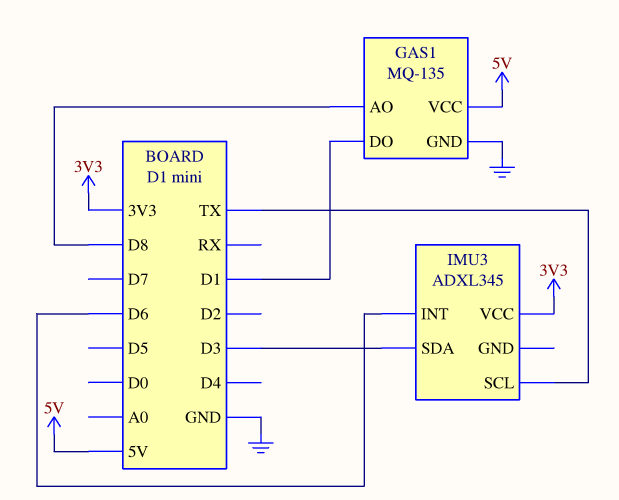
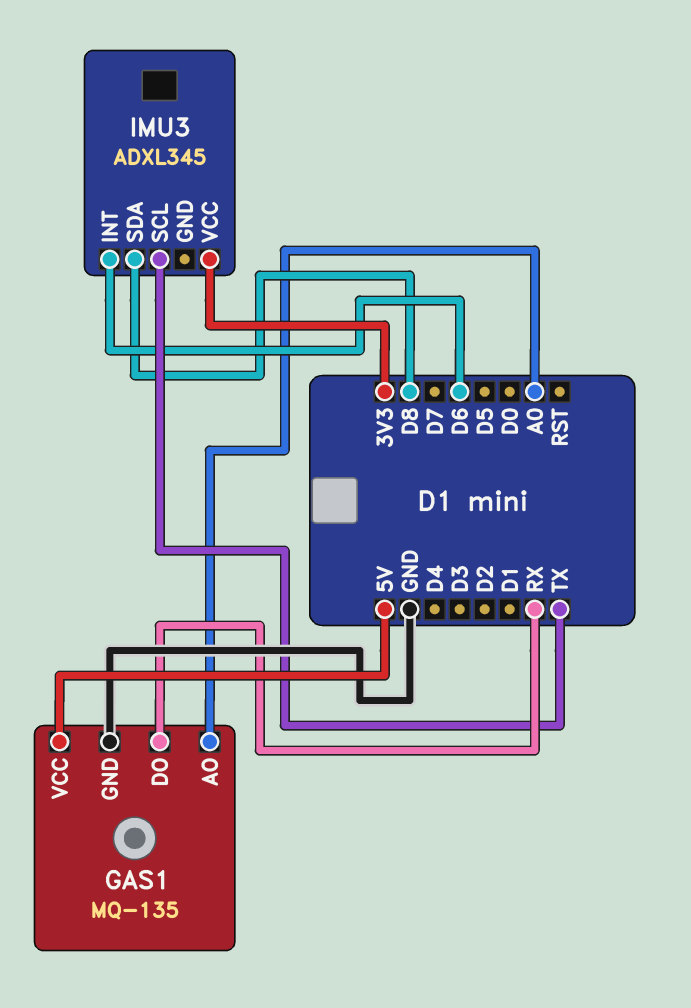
GAS1 pin AO: D8 -> A0
GAS1 pin DO: D1 -> RX
IMU3 pin SDA: D3 -> D8

